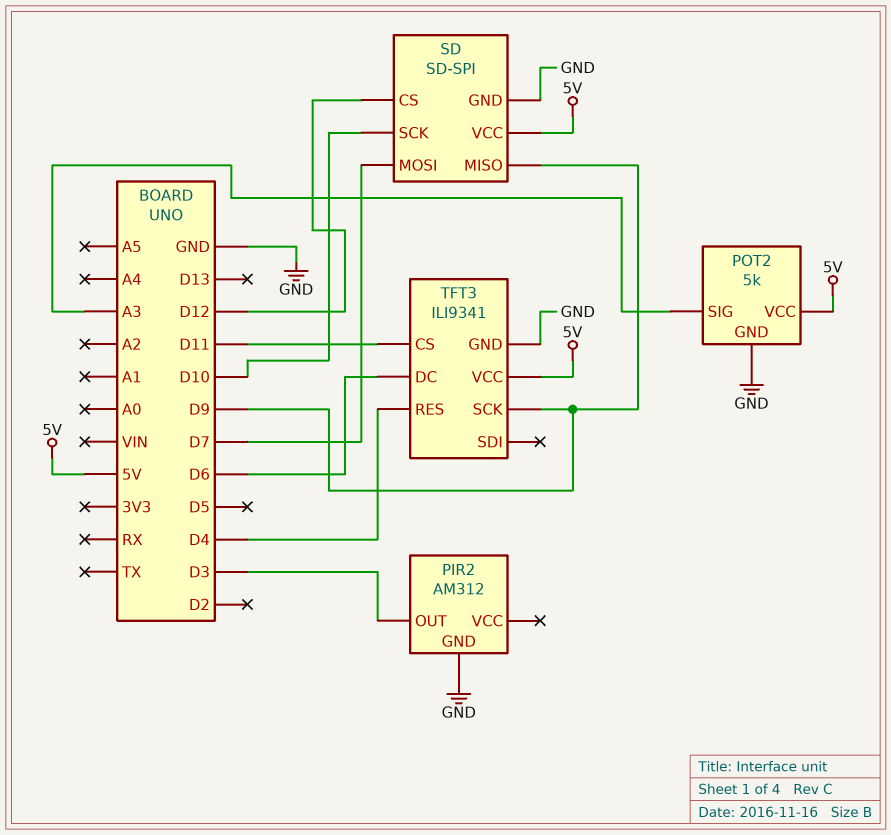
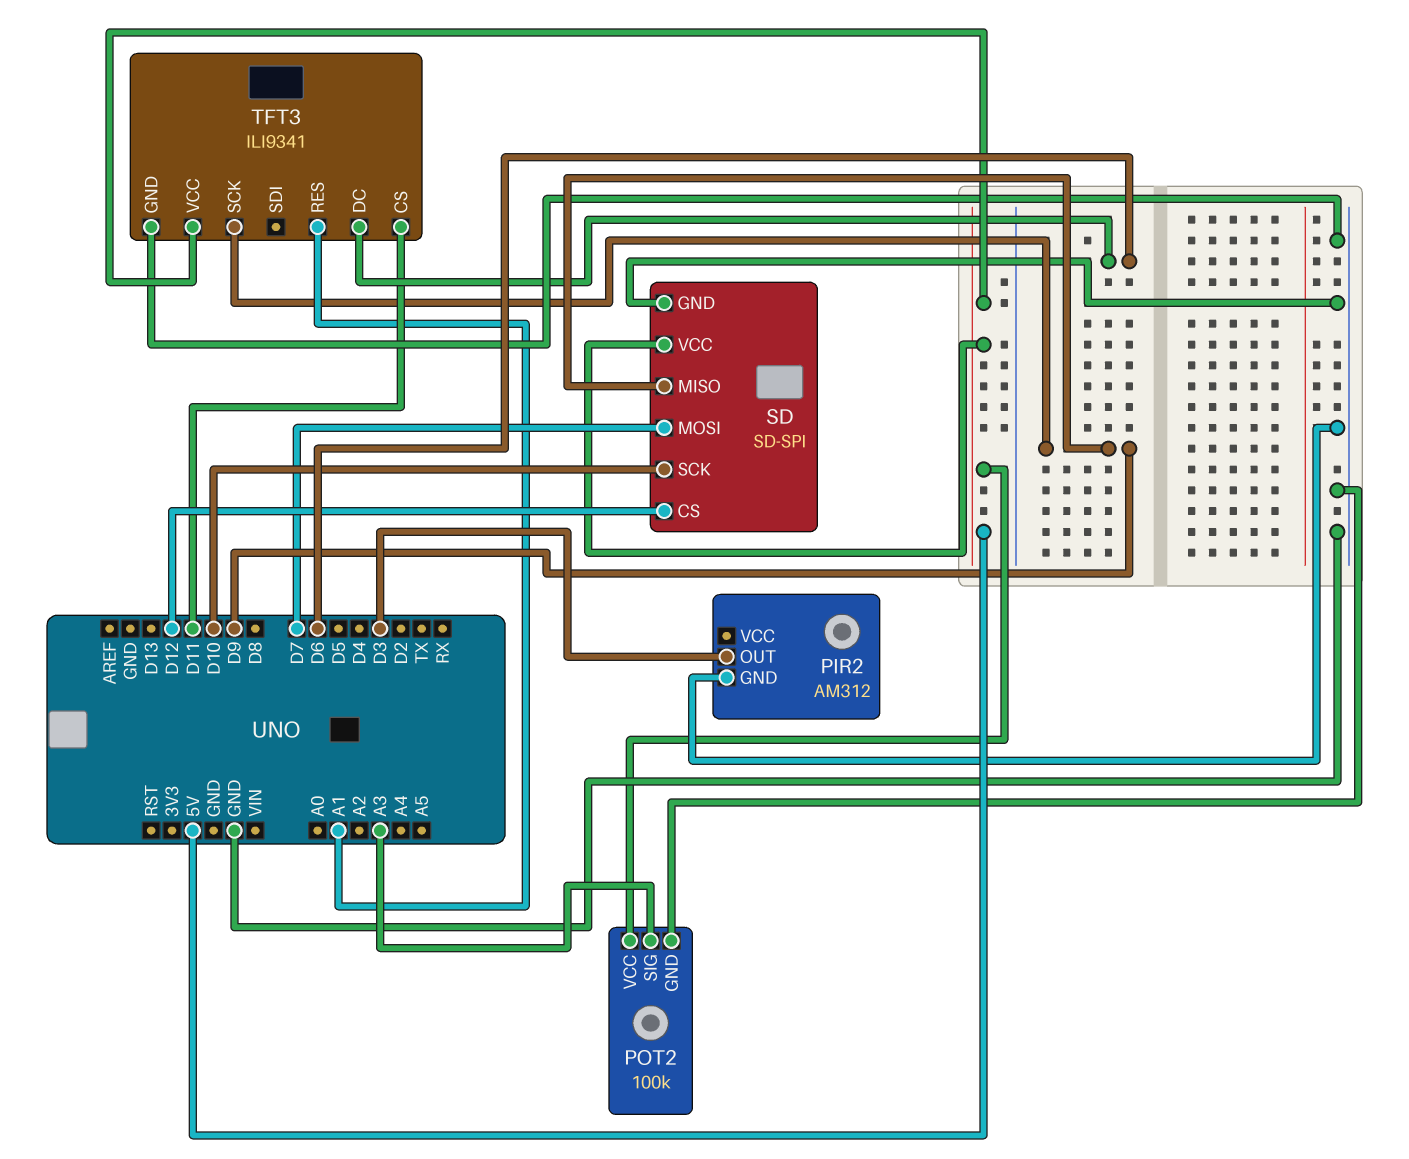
POT2: 5k -> 100k
TFT3 pin RES: D4 -> A1

